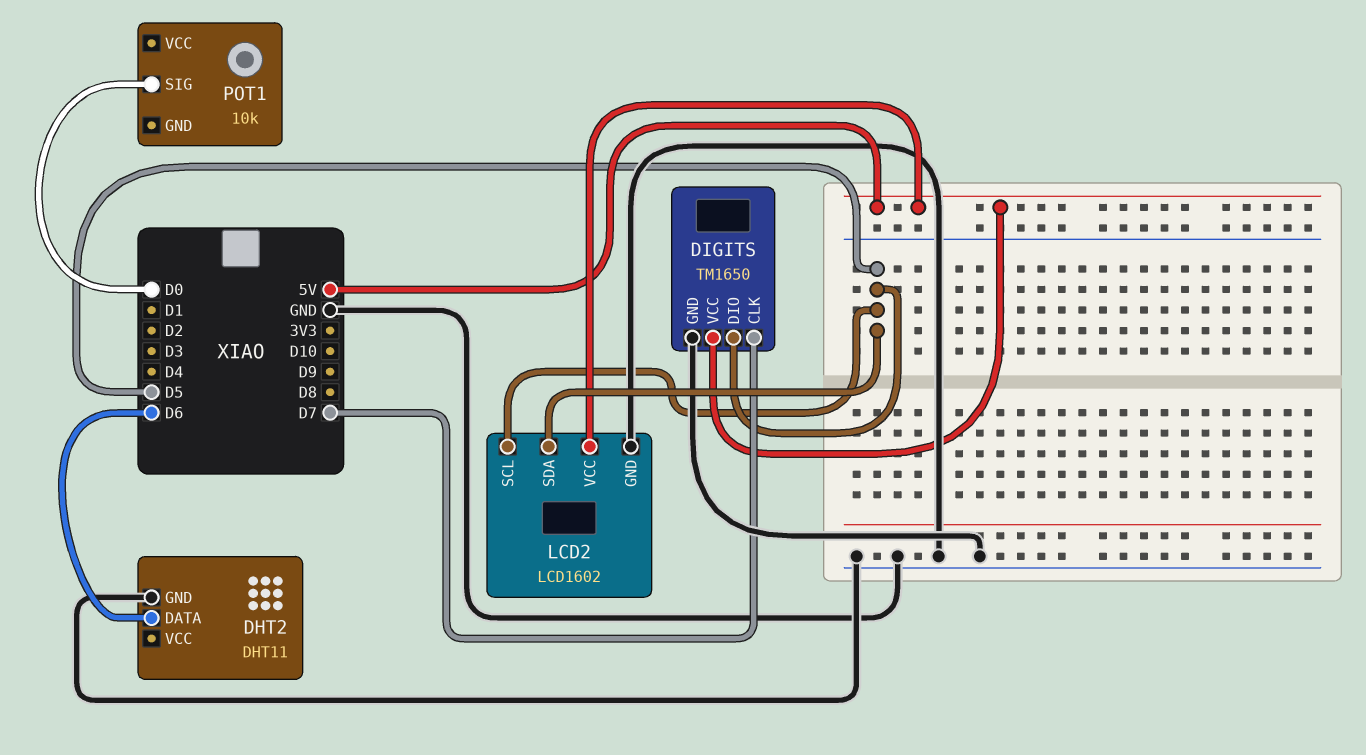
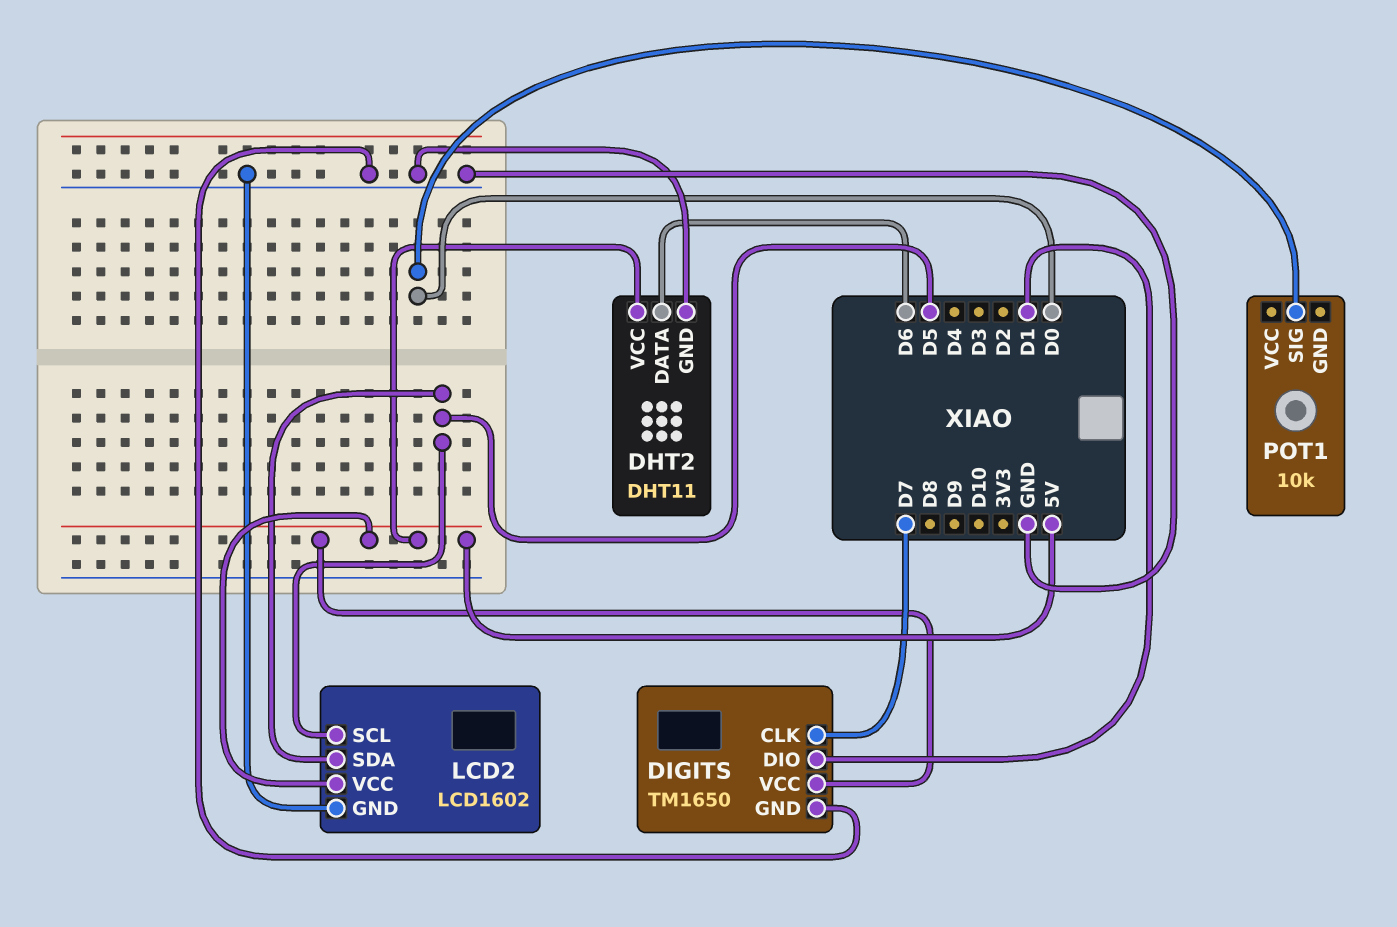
DHT2 pin VCC: none -> 5V
DIGITS pin DIO: D5 -> D1

